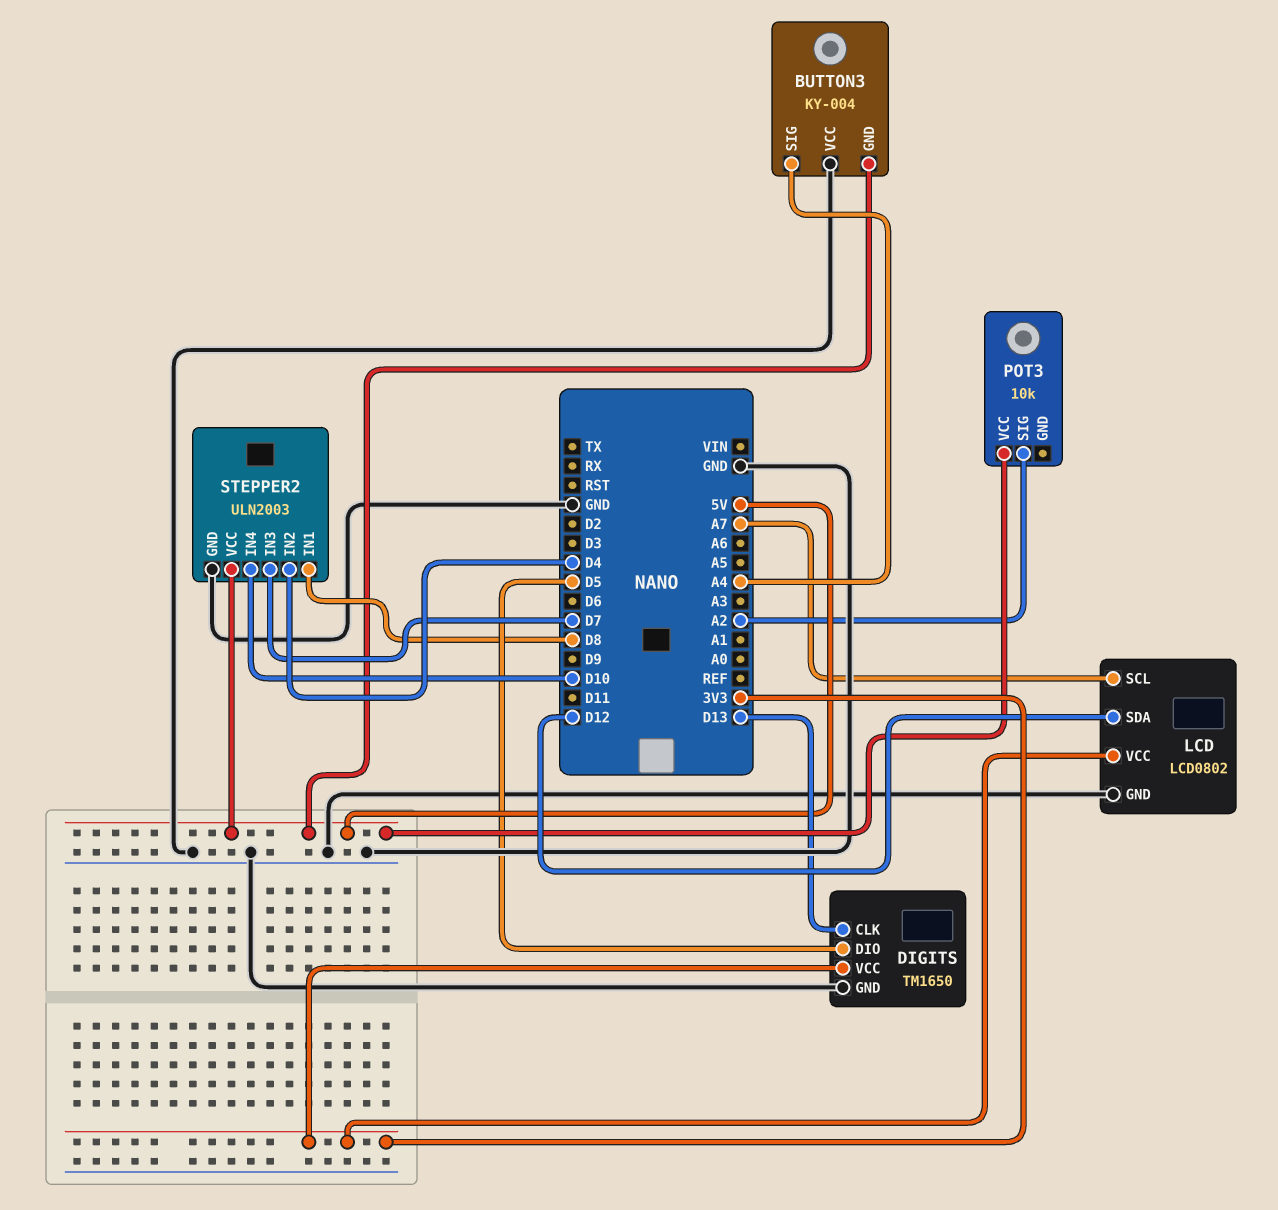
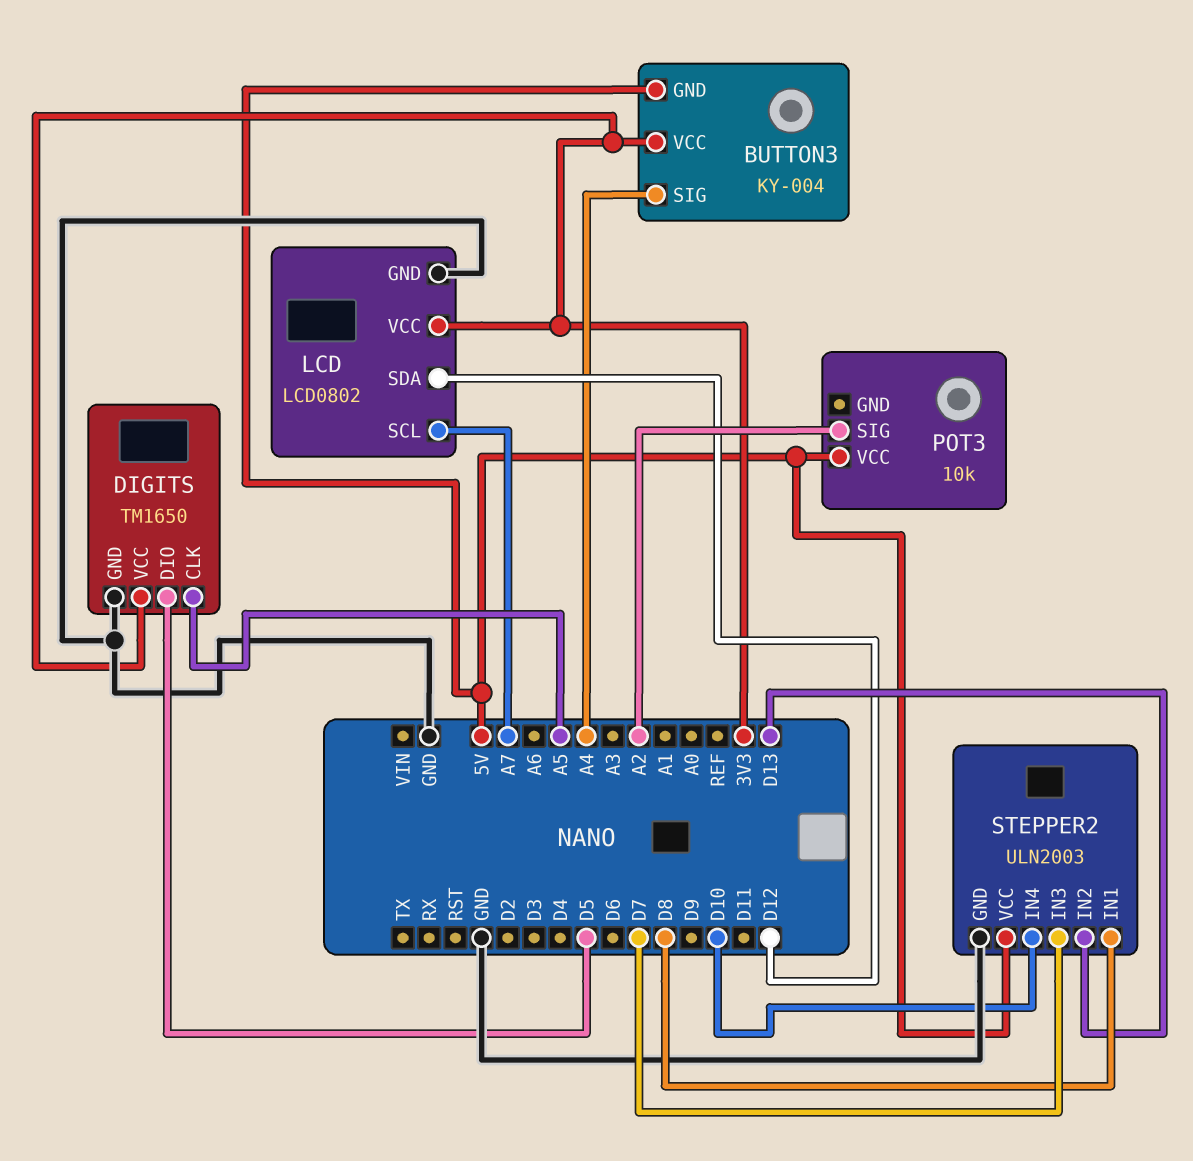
BUTTON3 pin VCC: GND -> 3V3
DIGITS pin CLK: D13 -> A5
STEPPER2 pin IN2: D4 -> D13

